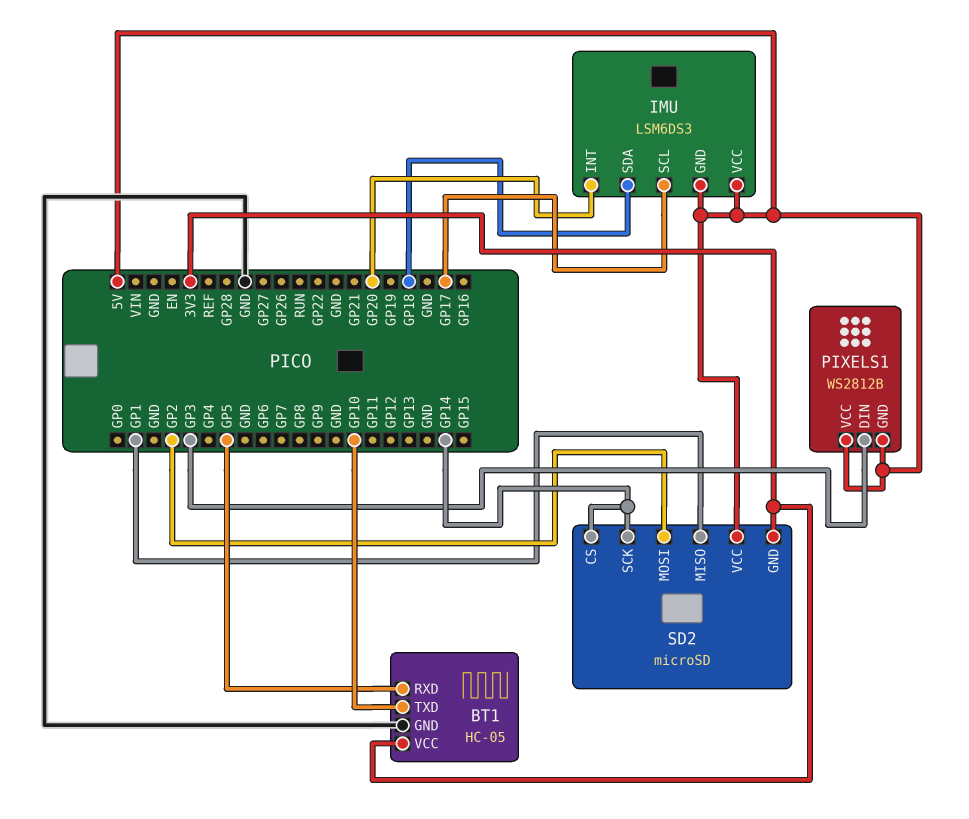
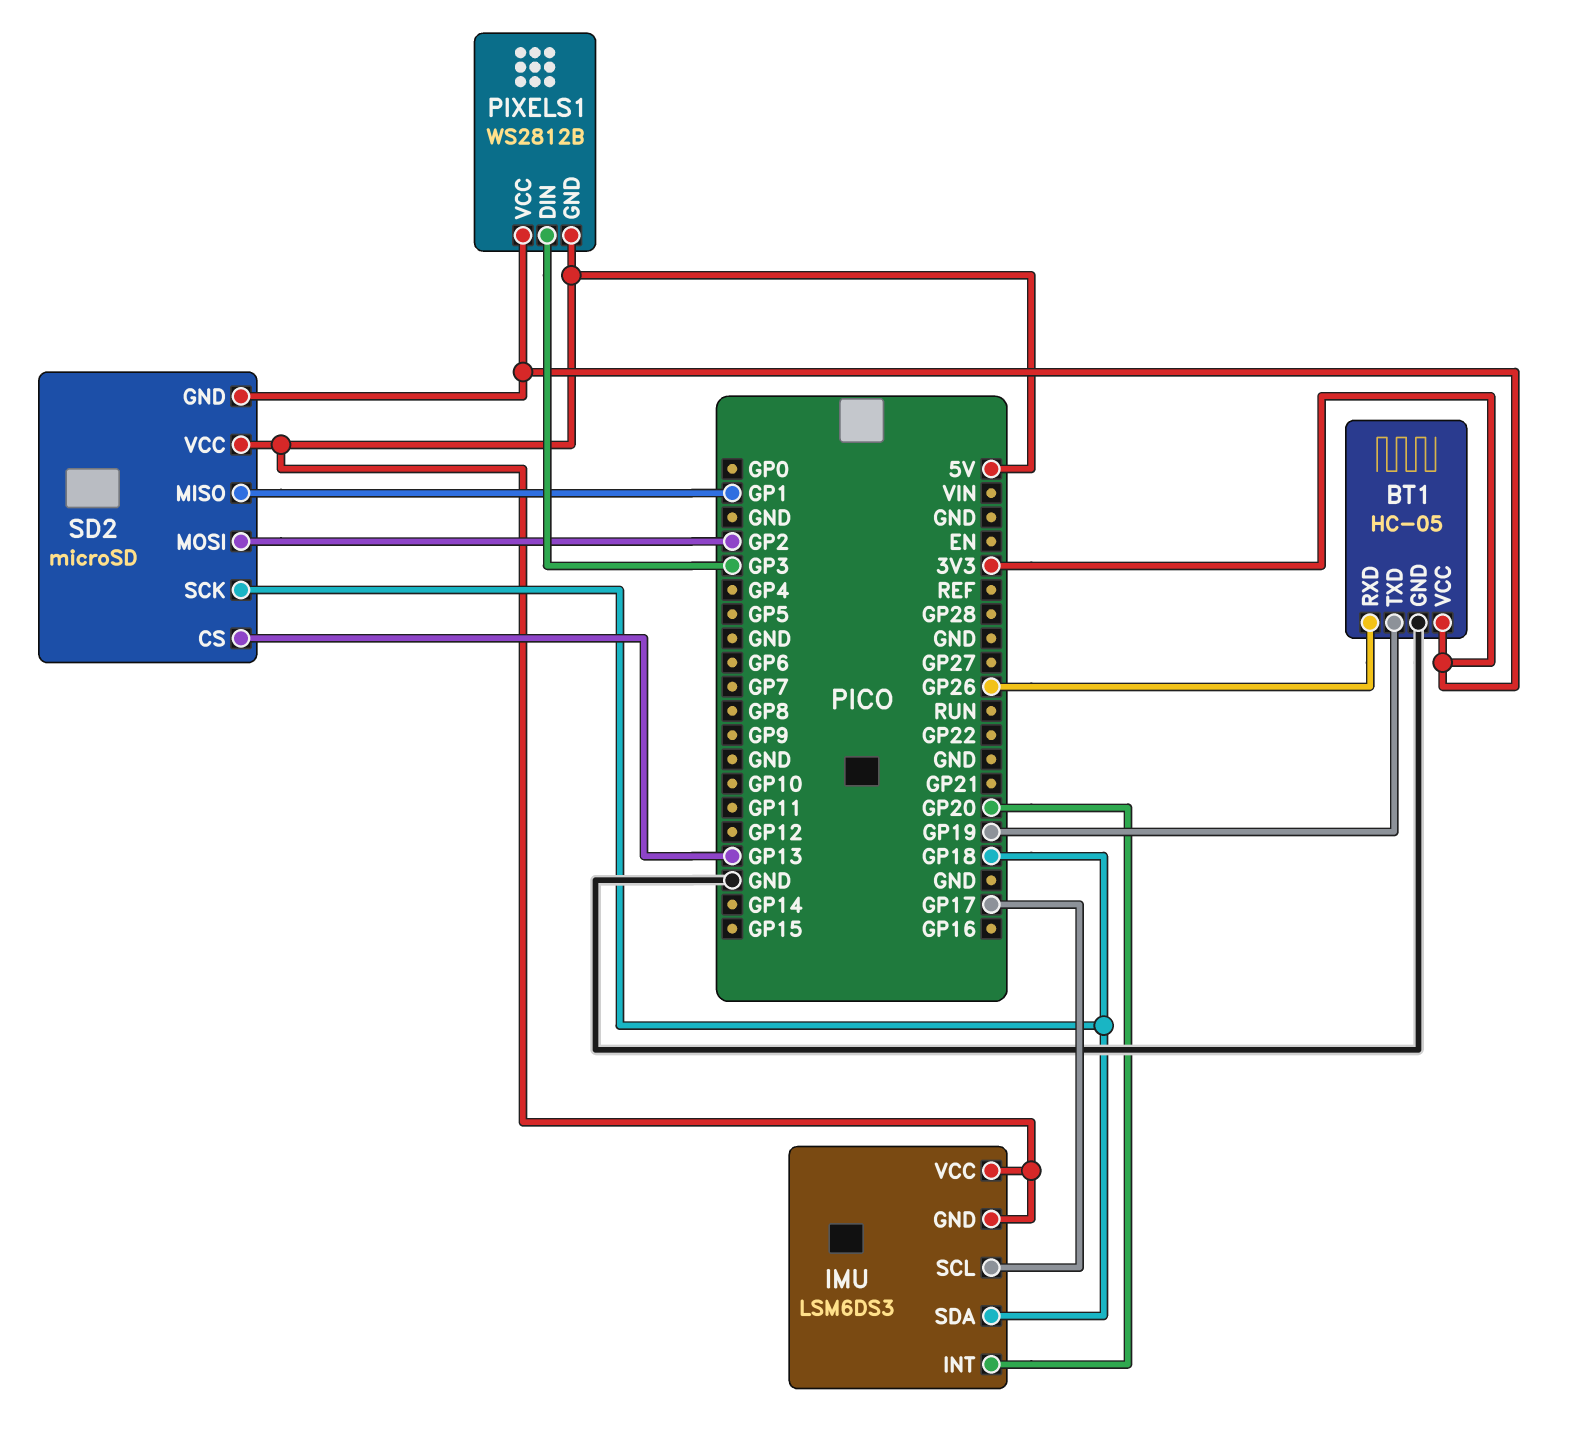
BT1 pin RXD: GP5 -> GP26
BT1 pin TXD: GP10 -> GP19
PIXELS1 pin VCC: 5V -> 3V3
SD2 pin CS: GP14 -> GP13
SD2 pin SCK: GP14 -> GP18

